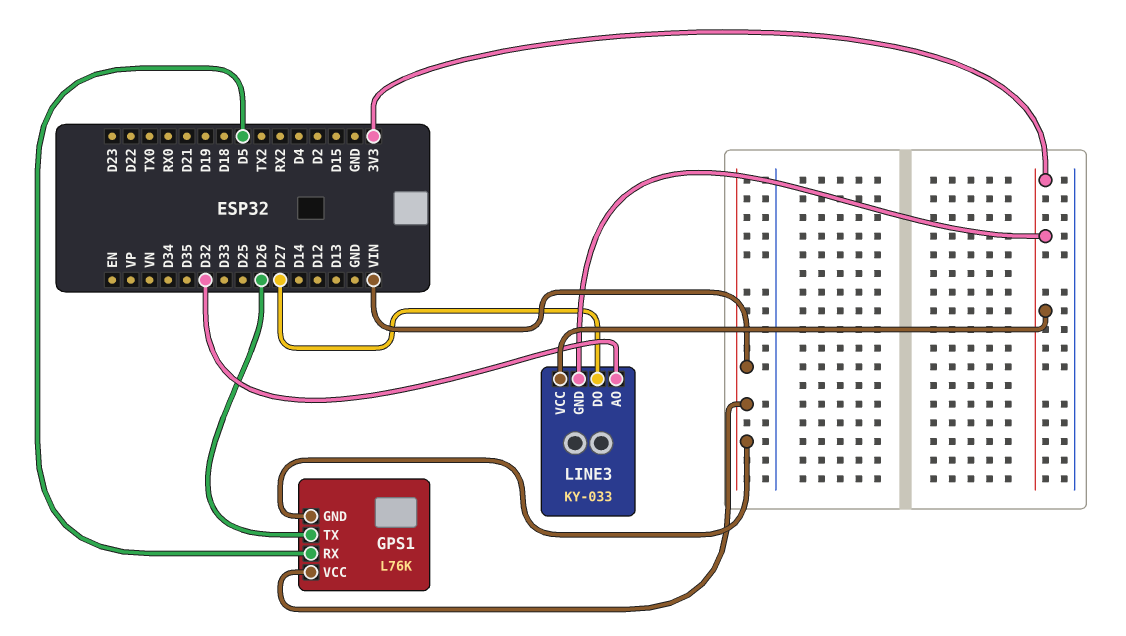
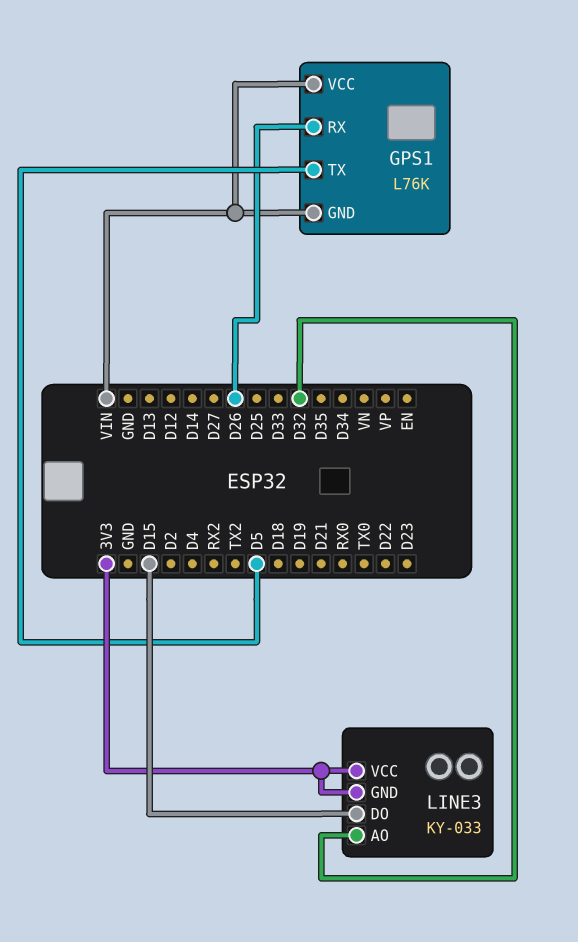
GPS1 pin RX: D5 -> D26
GPS1 pin TX: D26 -> D5
LINE3 pin DO: D27 -> D15

